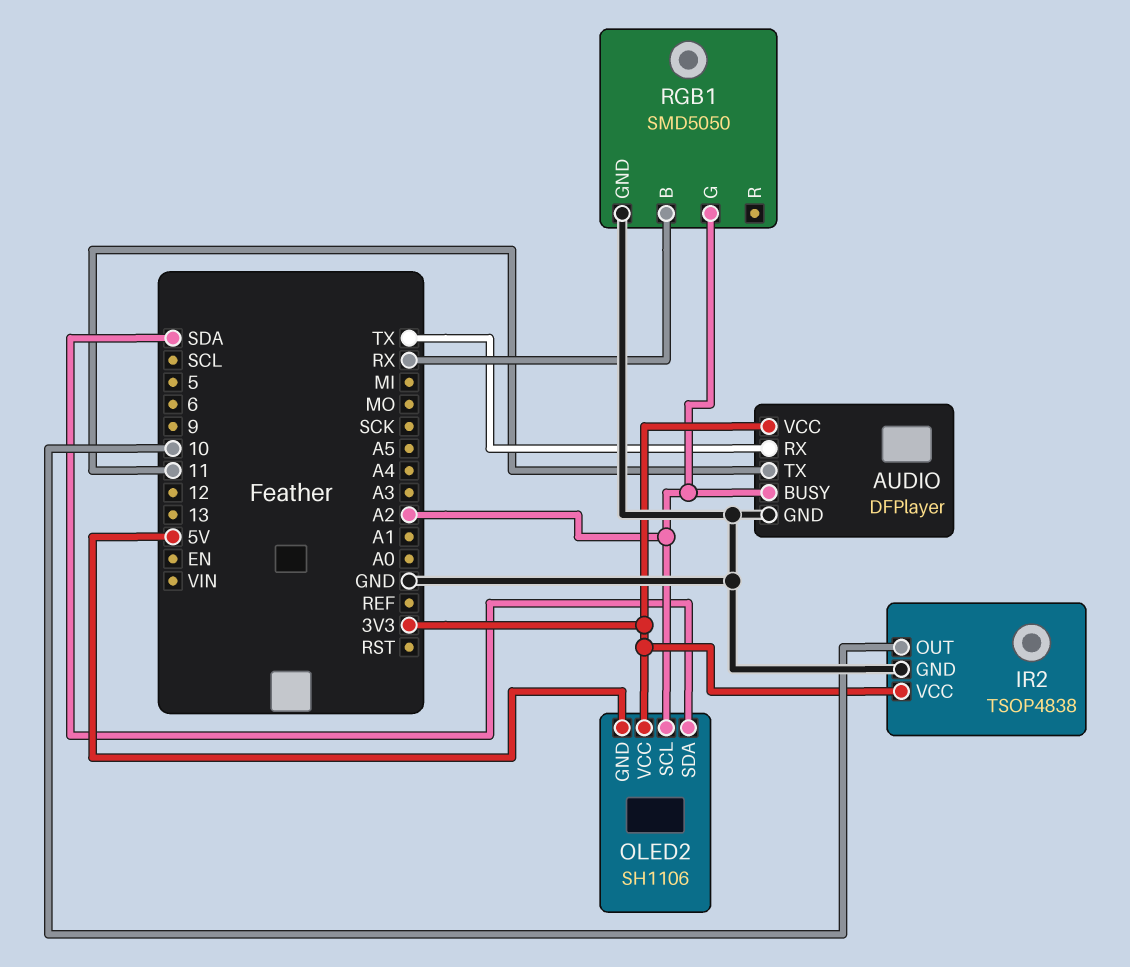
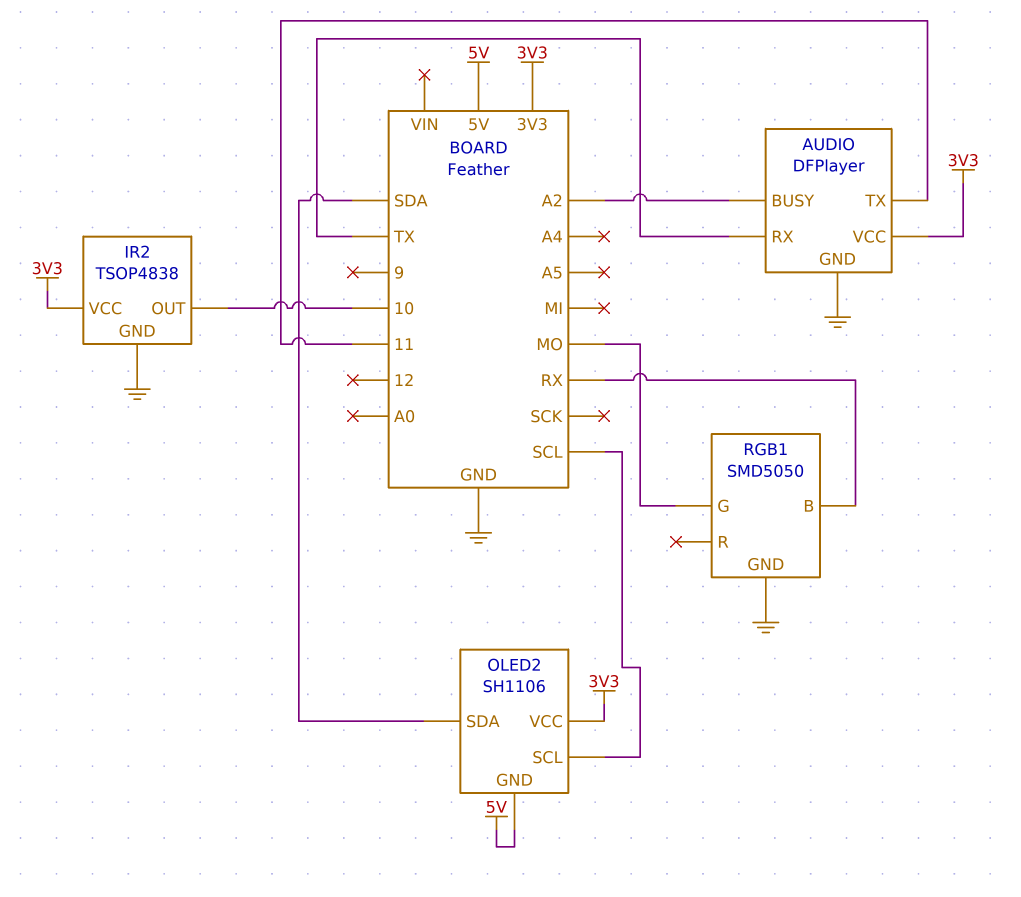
OLED2 pin SCL: A2 -> SCL
RGB1 pin G: A2 -> MO

